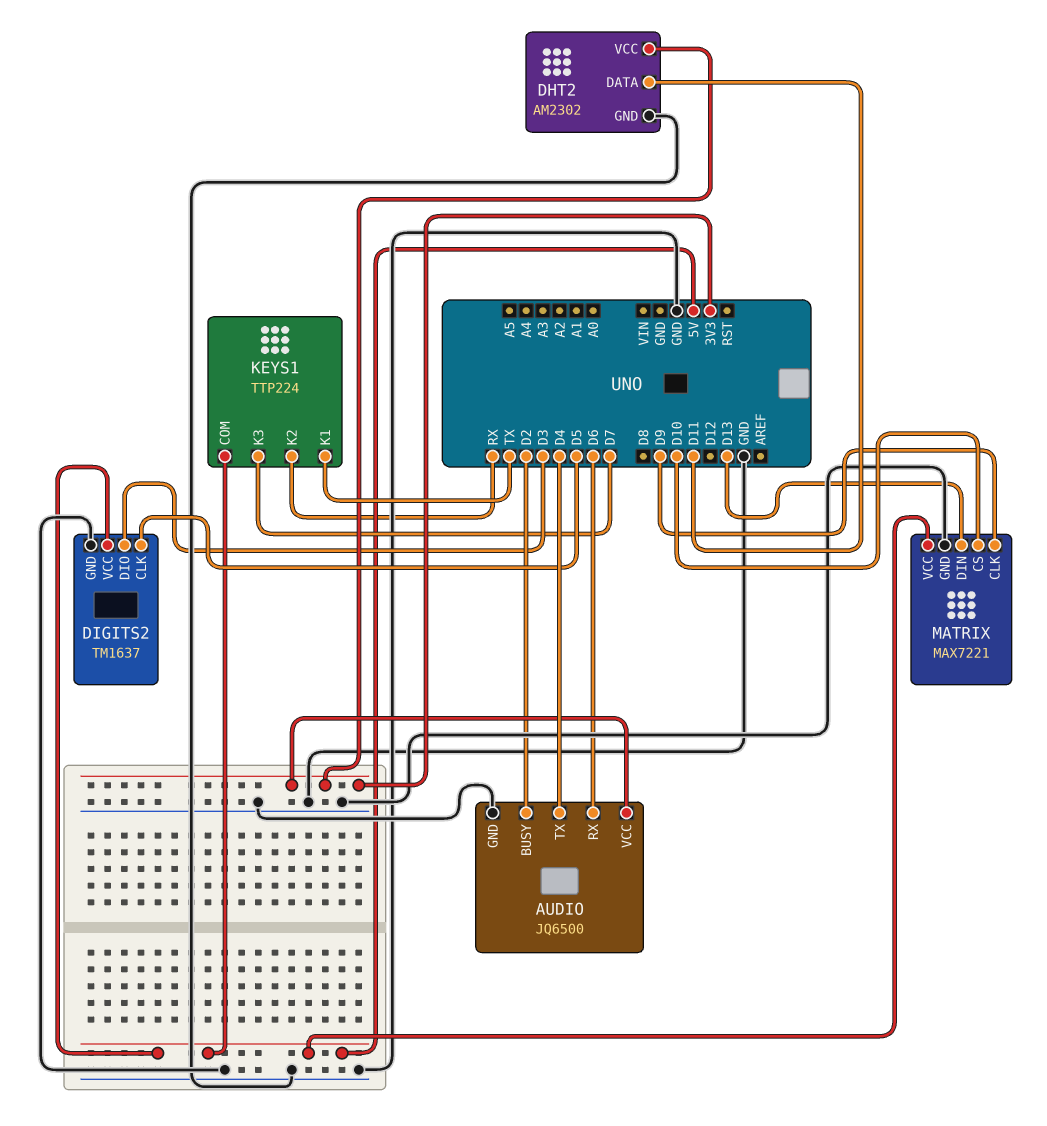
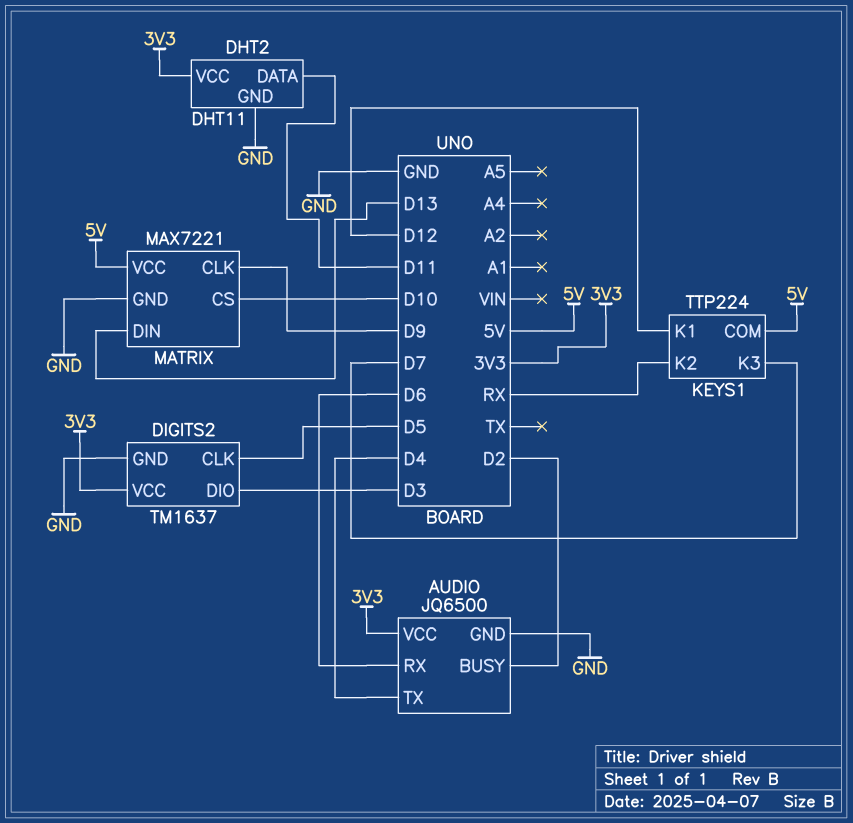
DHT2: AM2302 -> DHT11
DIGITS2 pin VCC: 5V -> 3V3
KEYS1 pin K1: TX -> D12

